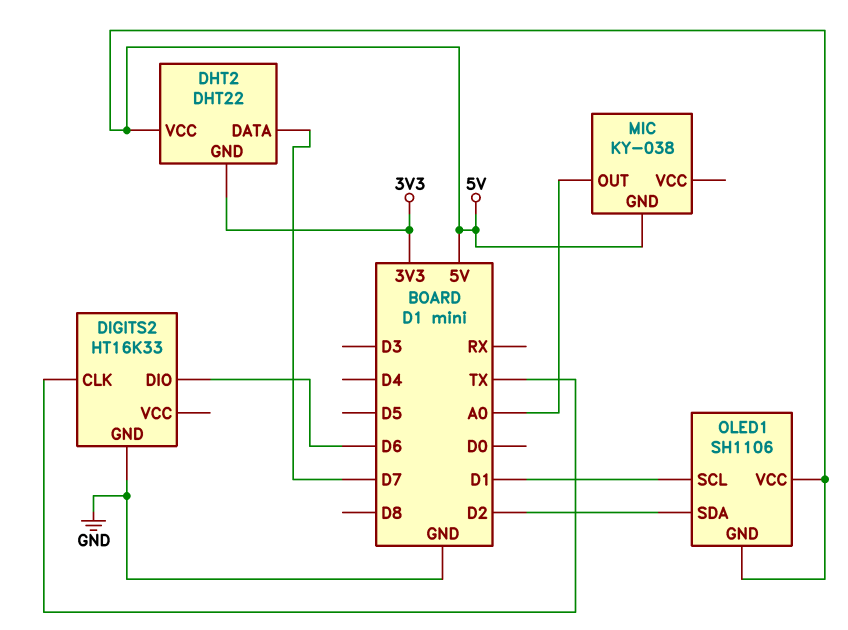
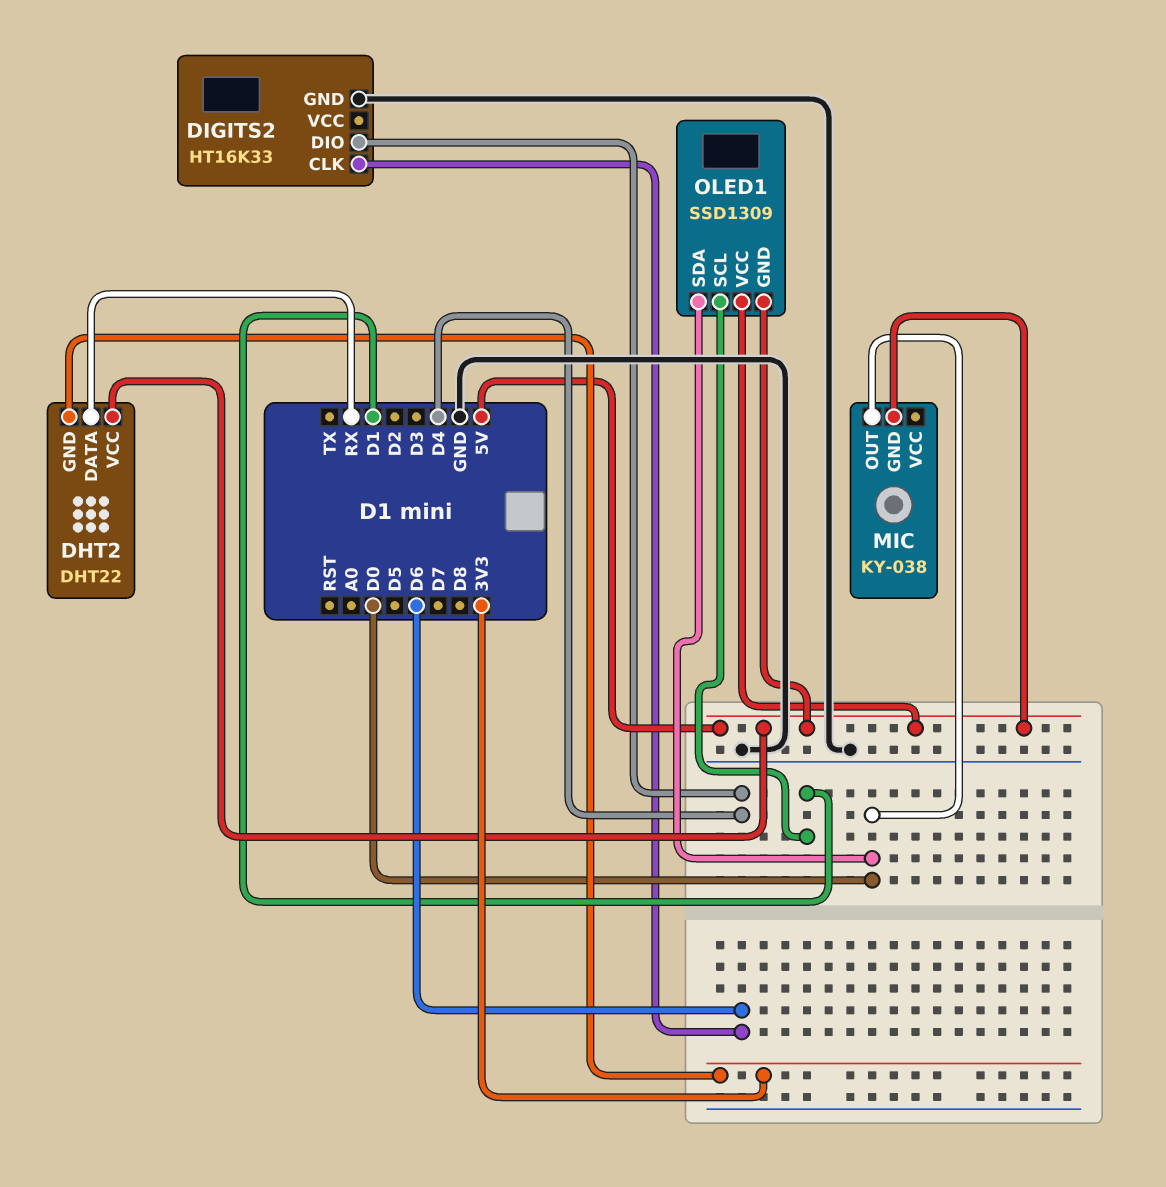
DHT2 pin DATA: D7 -> RX
DIGITS2 pin CLK: TX -> D6
DIGITS2 pin DIO: D6 -> D4
MIC pin OUT: A0 -> D0
OLED1: SH1106 -> SSD1309
OLED1 pin SDA: D2 -> D0

